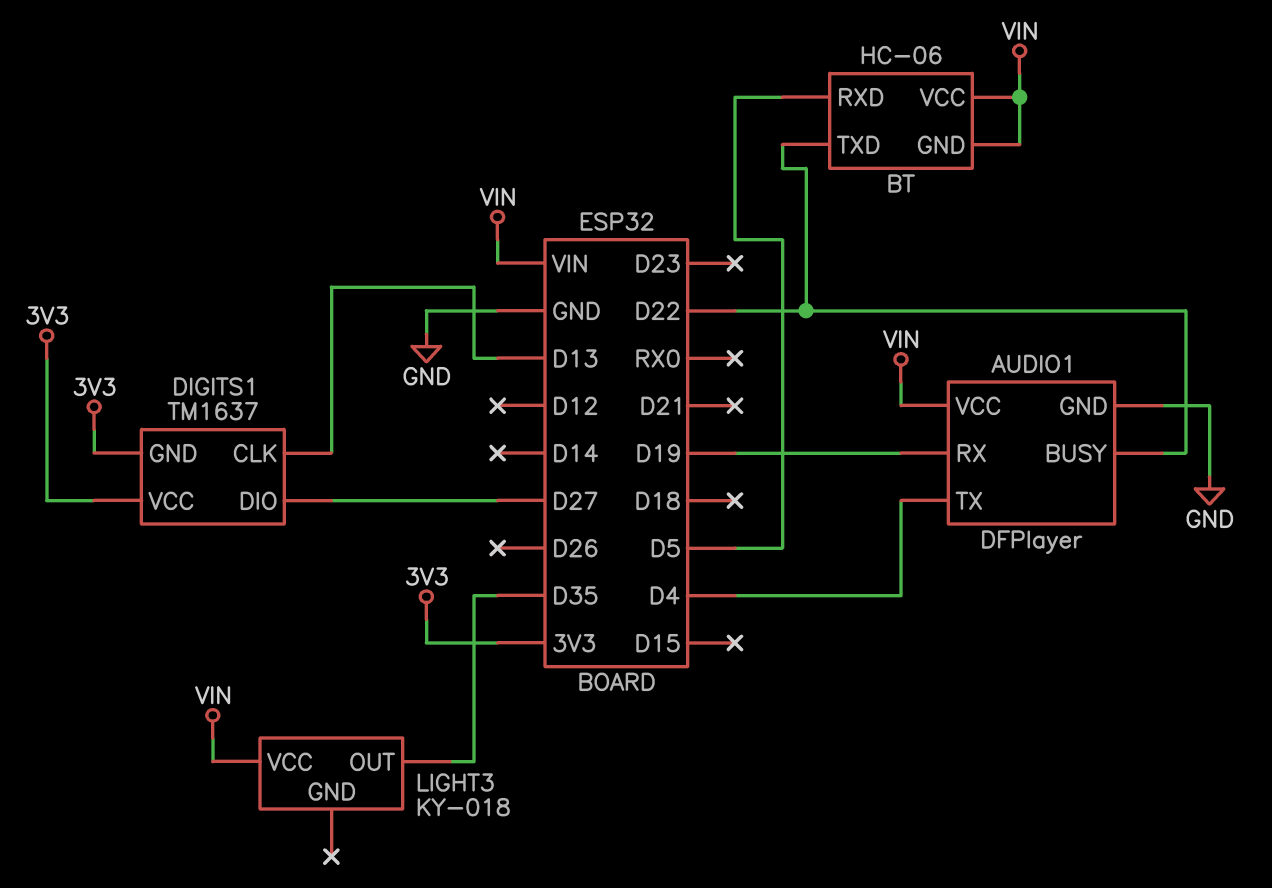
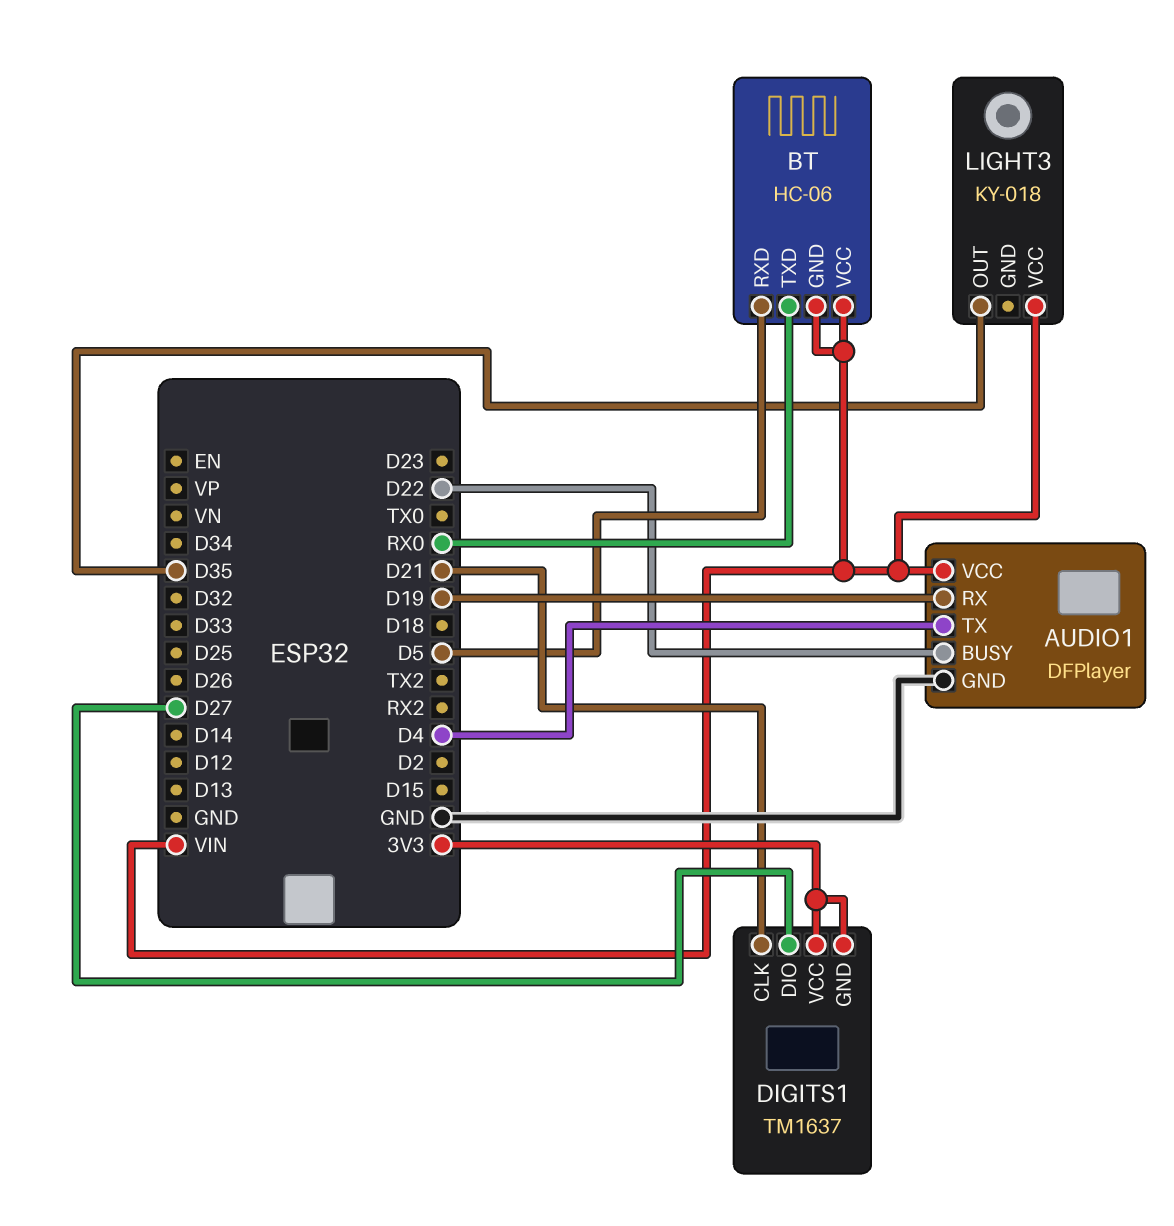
BT pin TXD: D22 -> RX0
DIGITS1 pin CLK: D13 -> D21

